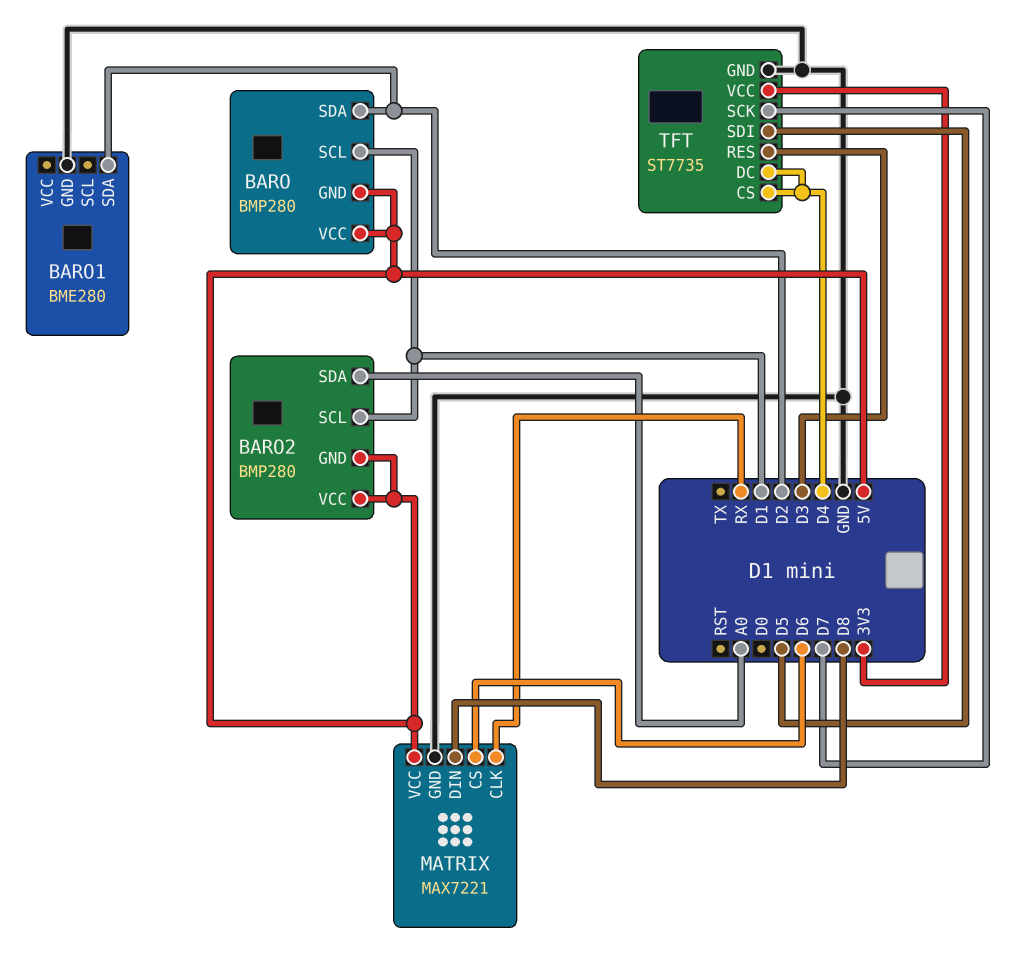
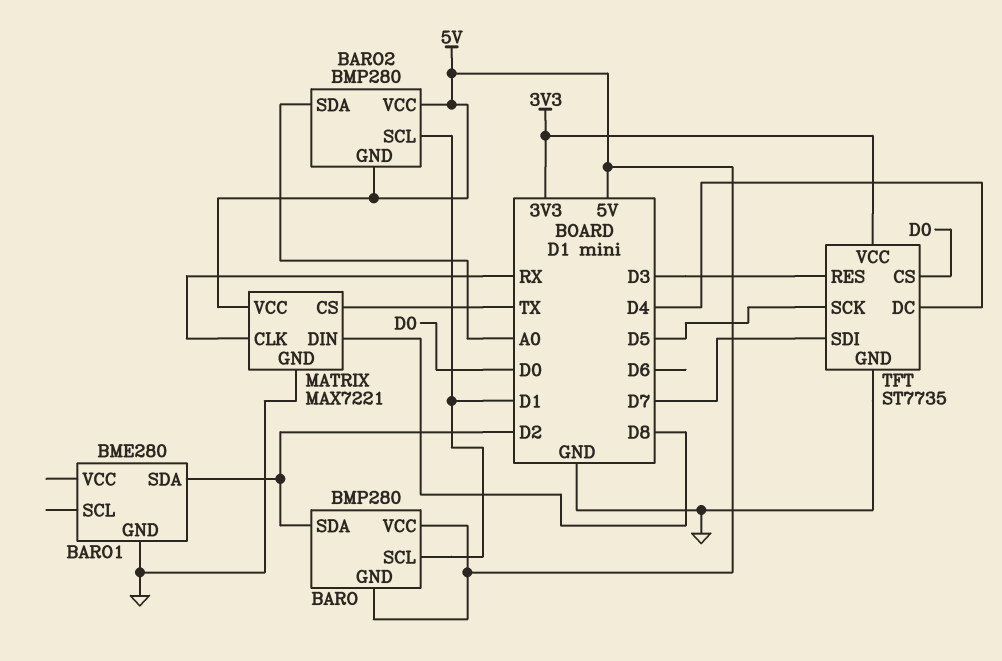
MATRIX pin CS: D6 -> TX
TFT pin CS: D4 -> D0
TFT pin SCK: D7 -> D5
TFT pin SDI: D5 -> D7

